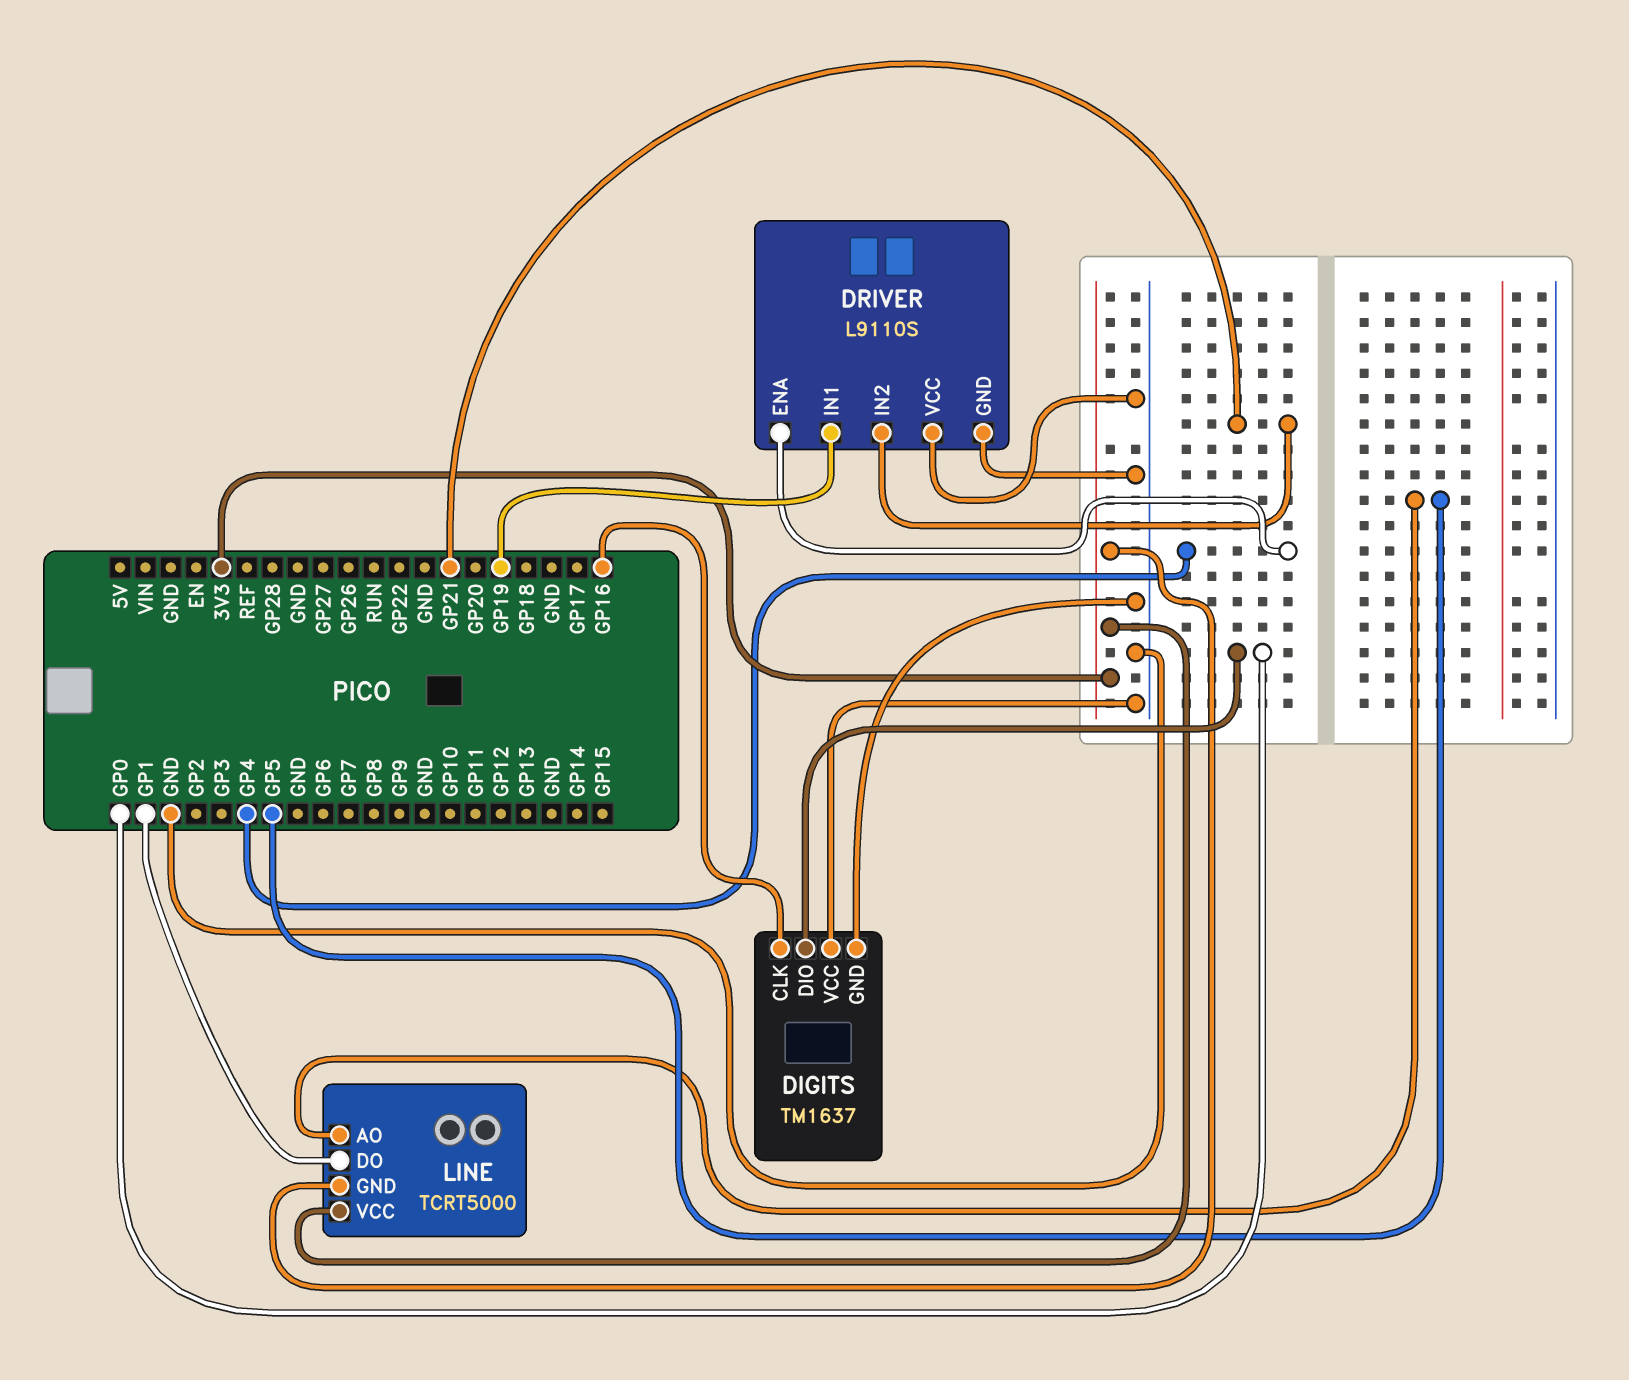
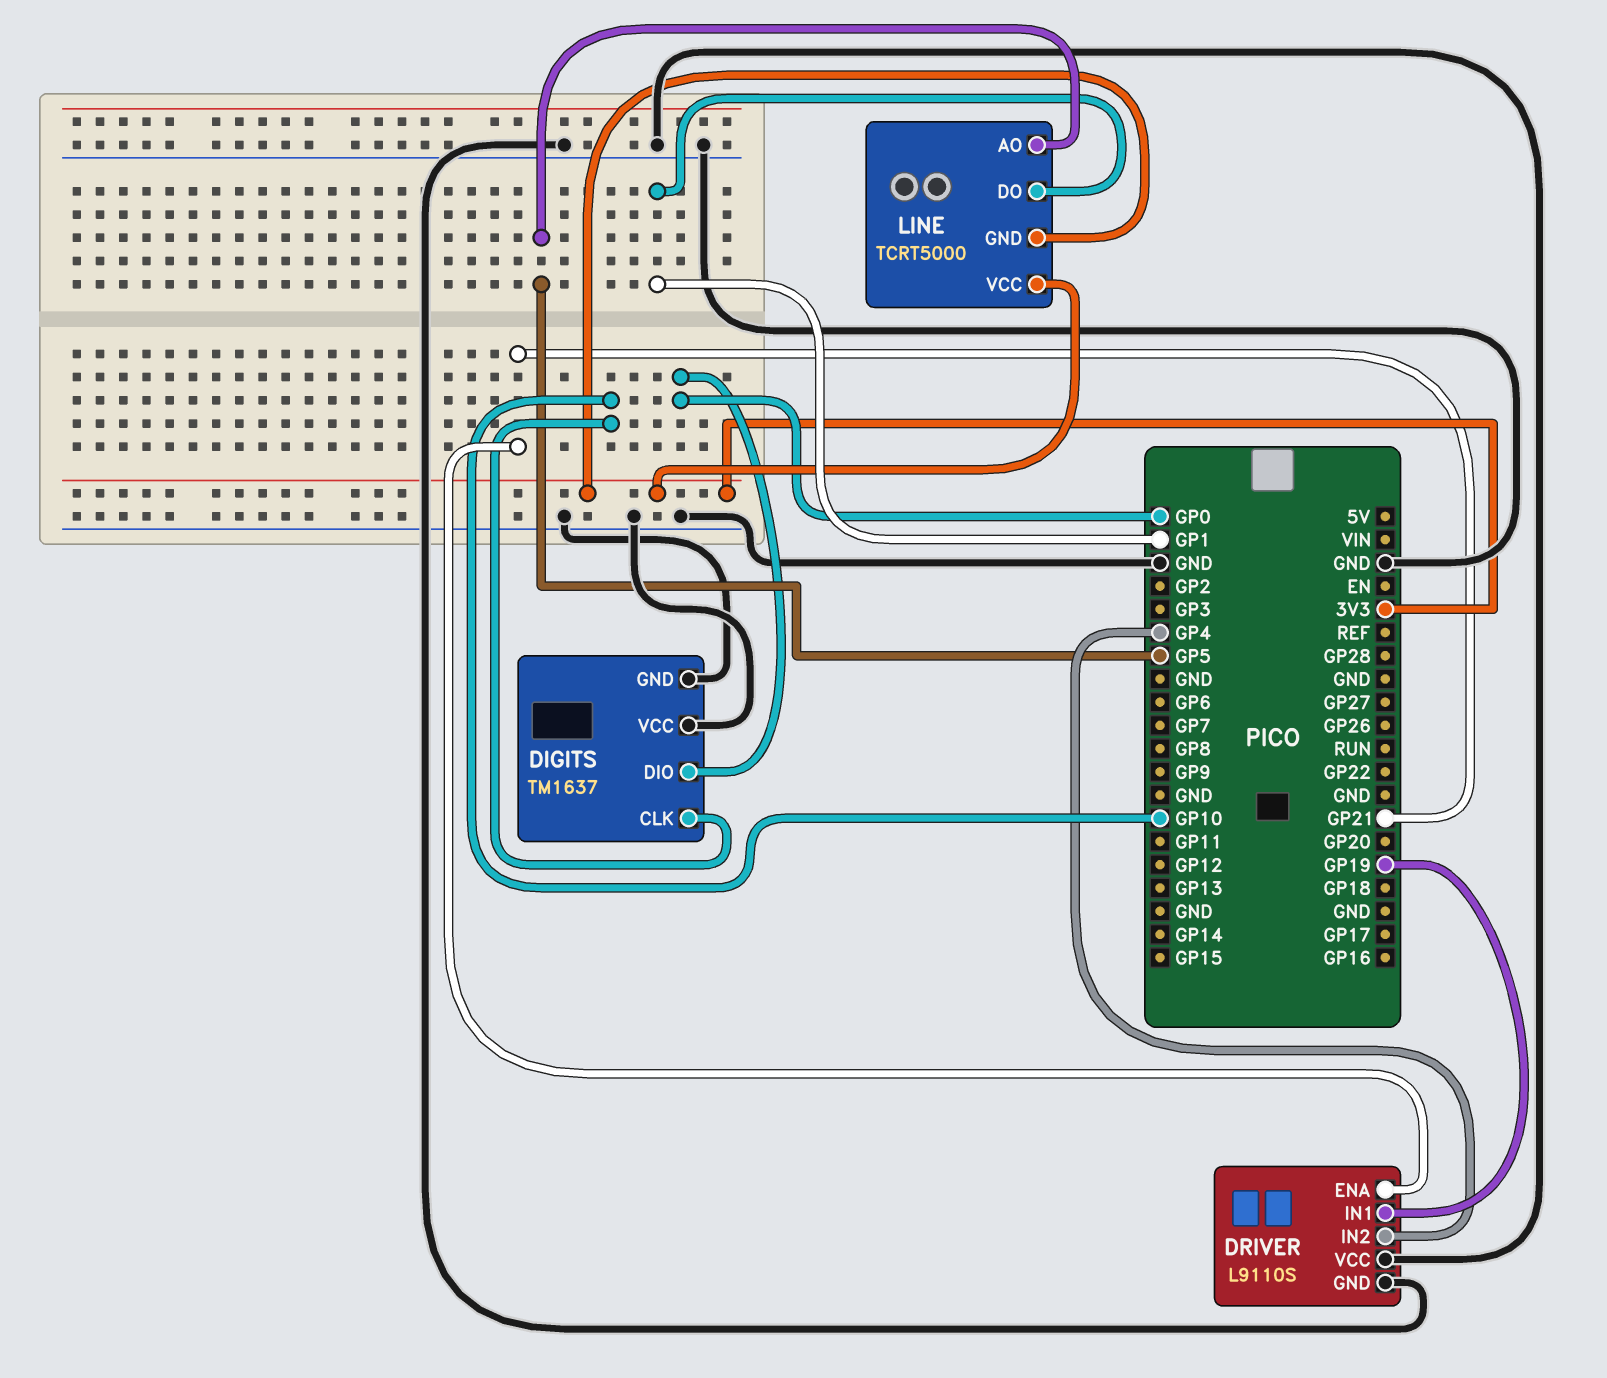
DIGITS pin CLK: GP16 -> GP10
DRIVER pin ENA: GP4 -> GP21
DRIVER pin IN2: GP21 -> GP4

